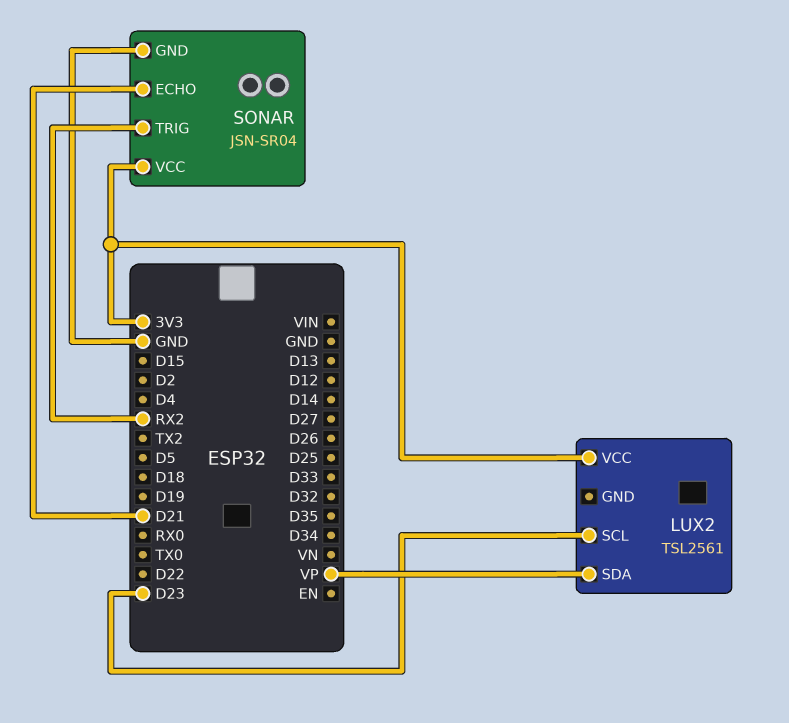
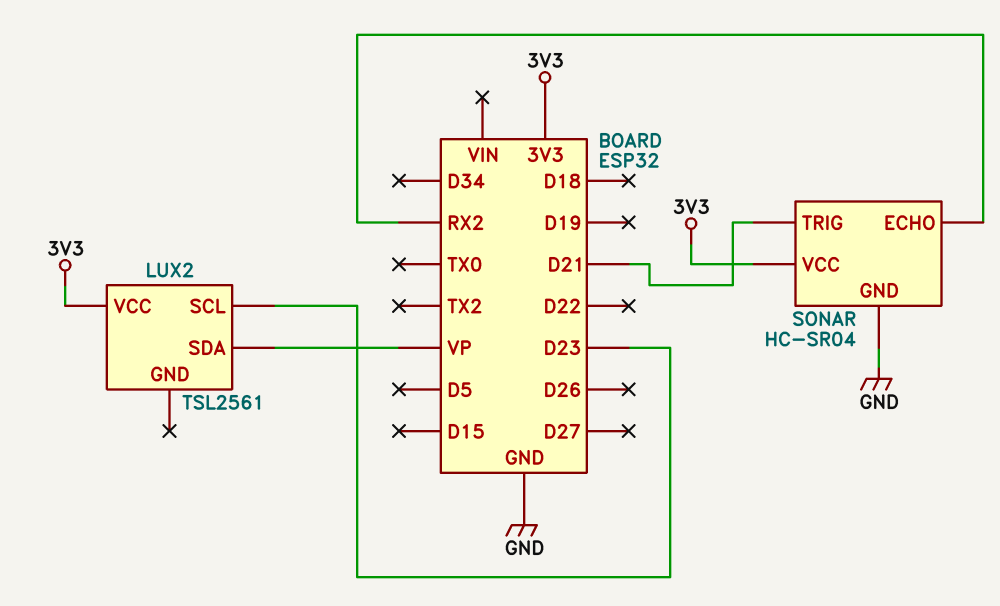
SONAR: JSN-SR04 -> HC-SR04
SONAR pin ECHO: D21 -> RX2
SONAR pin TRIG: RX2 -> D21

